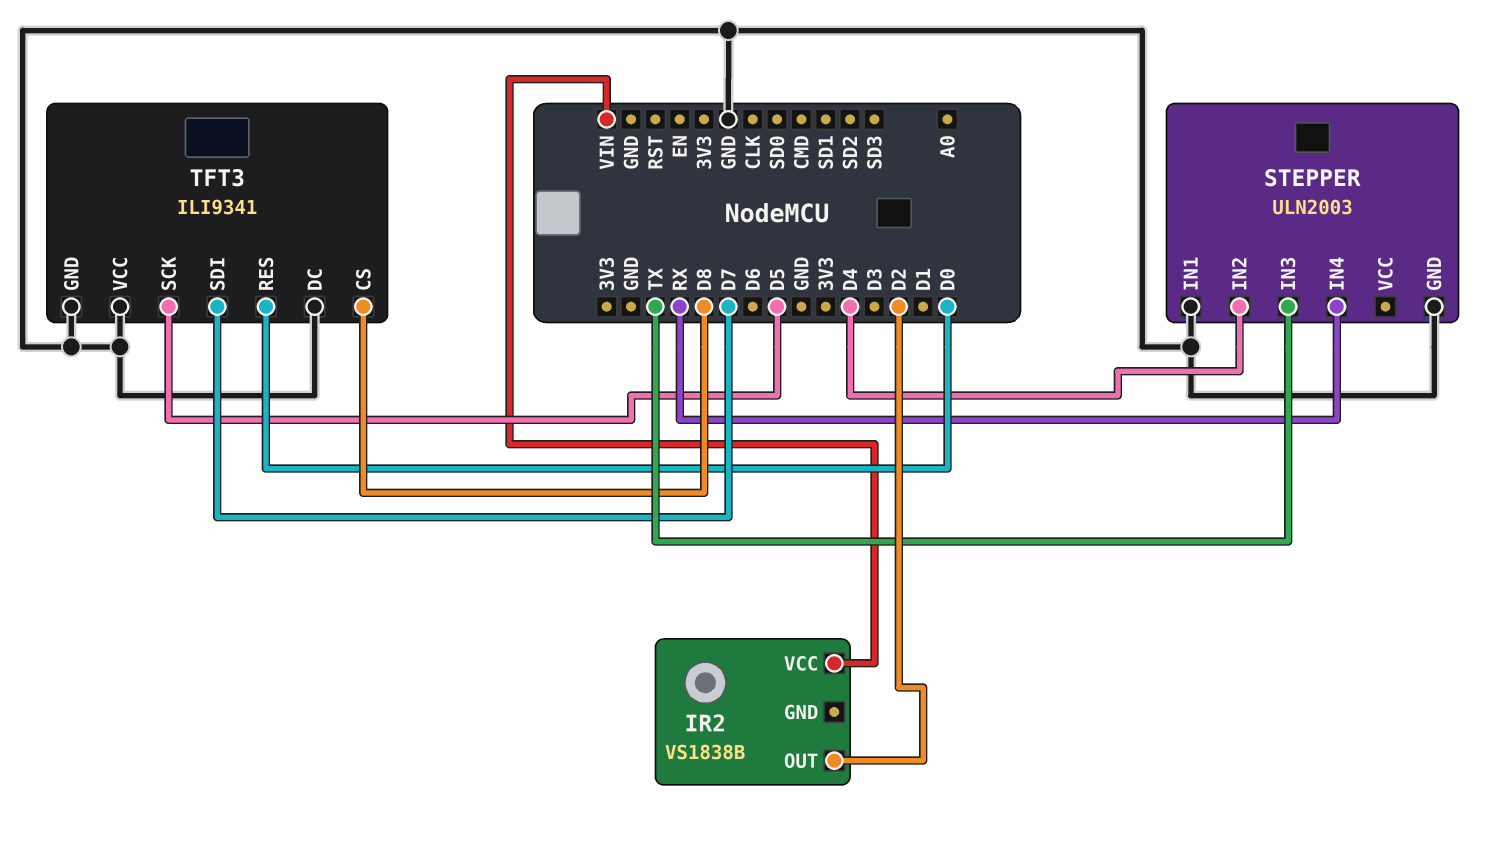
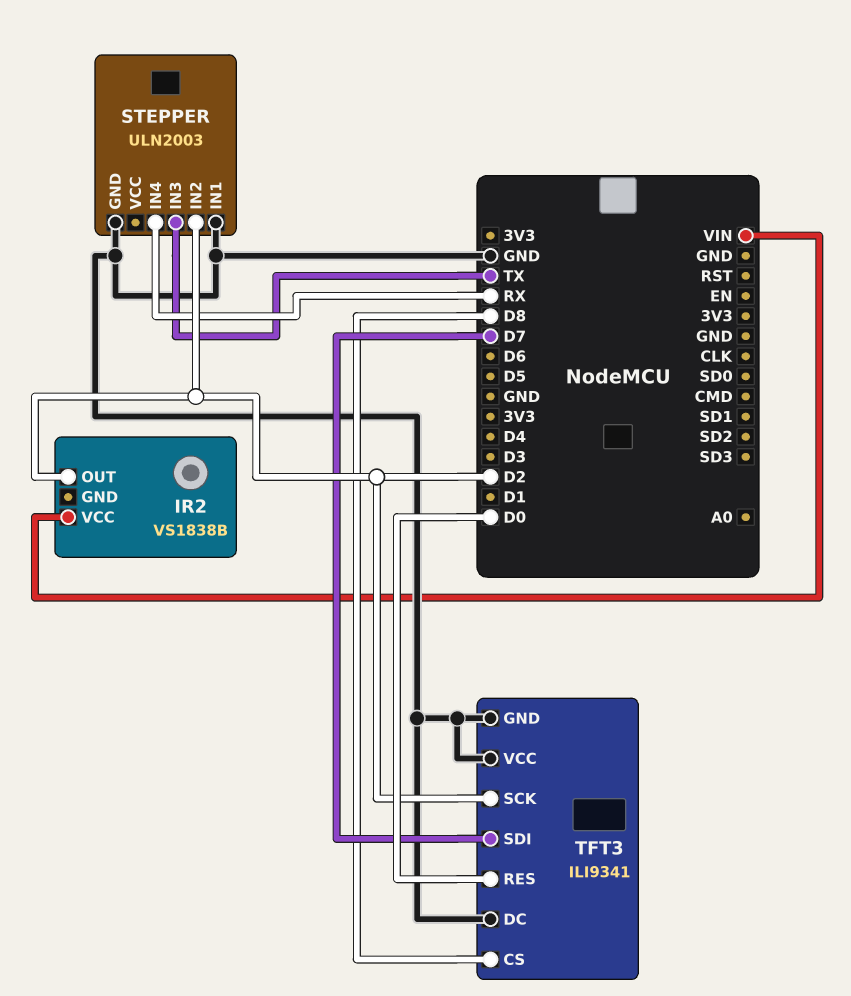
STEPPER pin IN2: D4 -> D2
TFT3 pin SCK: D5 -> D2

